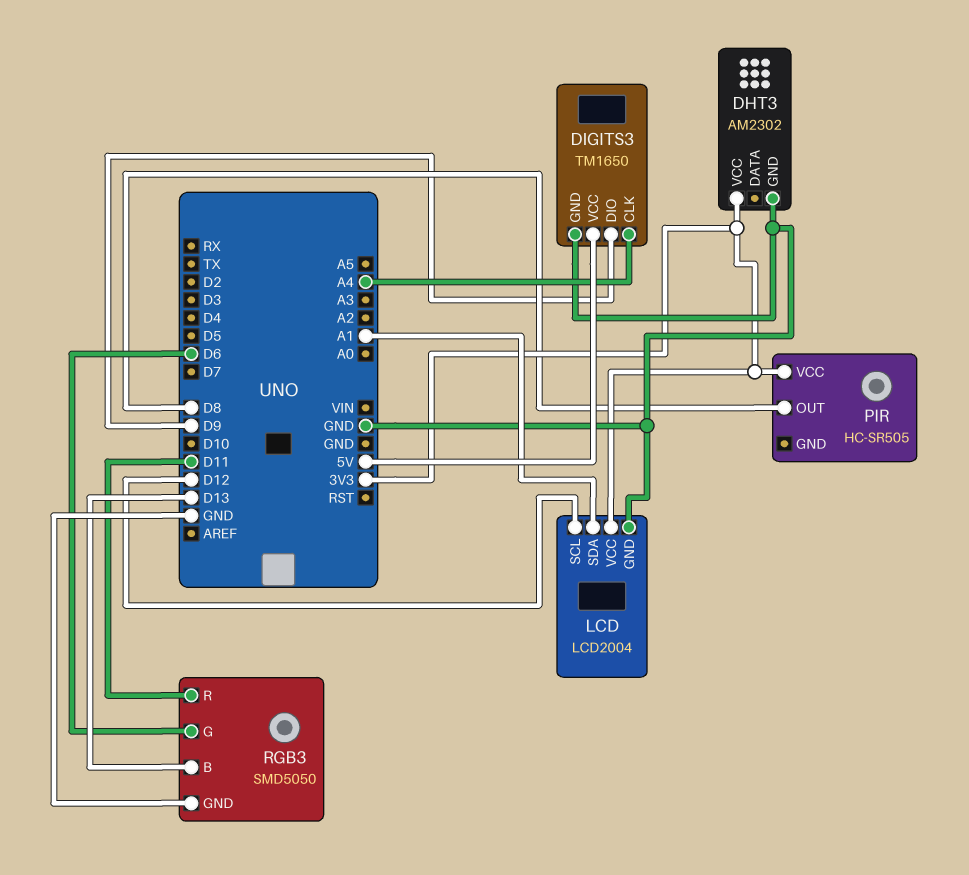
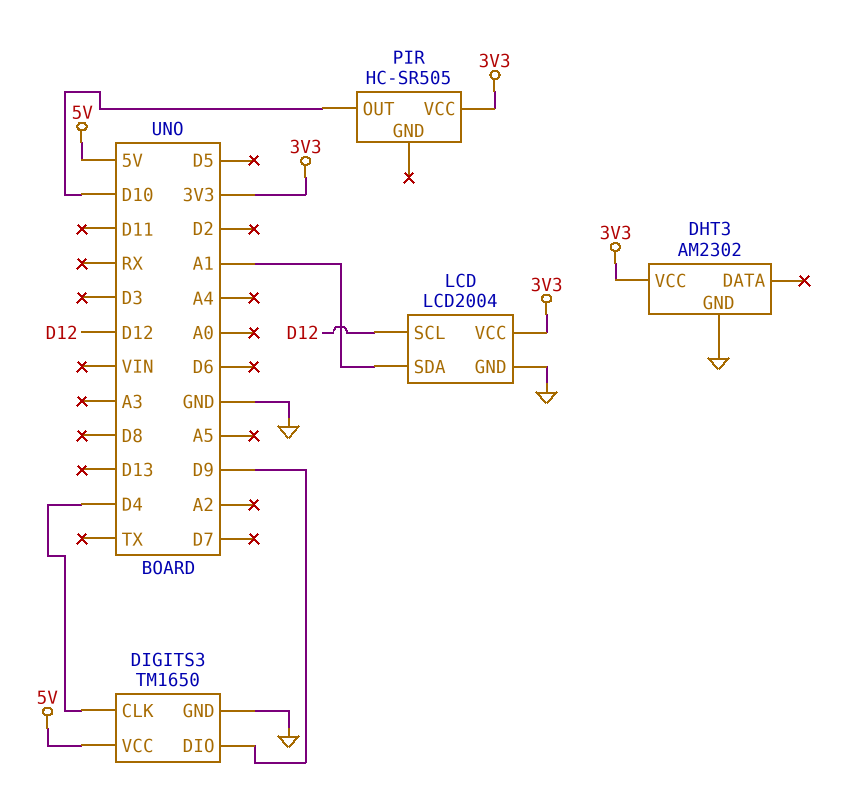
DIGITS3 pin CLK: A4 -> D4
PIR pin OUT: D8 -> D10
RGB3: SMD5050 -> none
RGB3 pin B: D13 -> none
RGB3 pin G: D6 -> none
RGB3 pin GND: GND -> none
RGB3 pin R: D11 -> none

